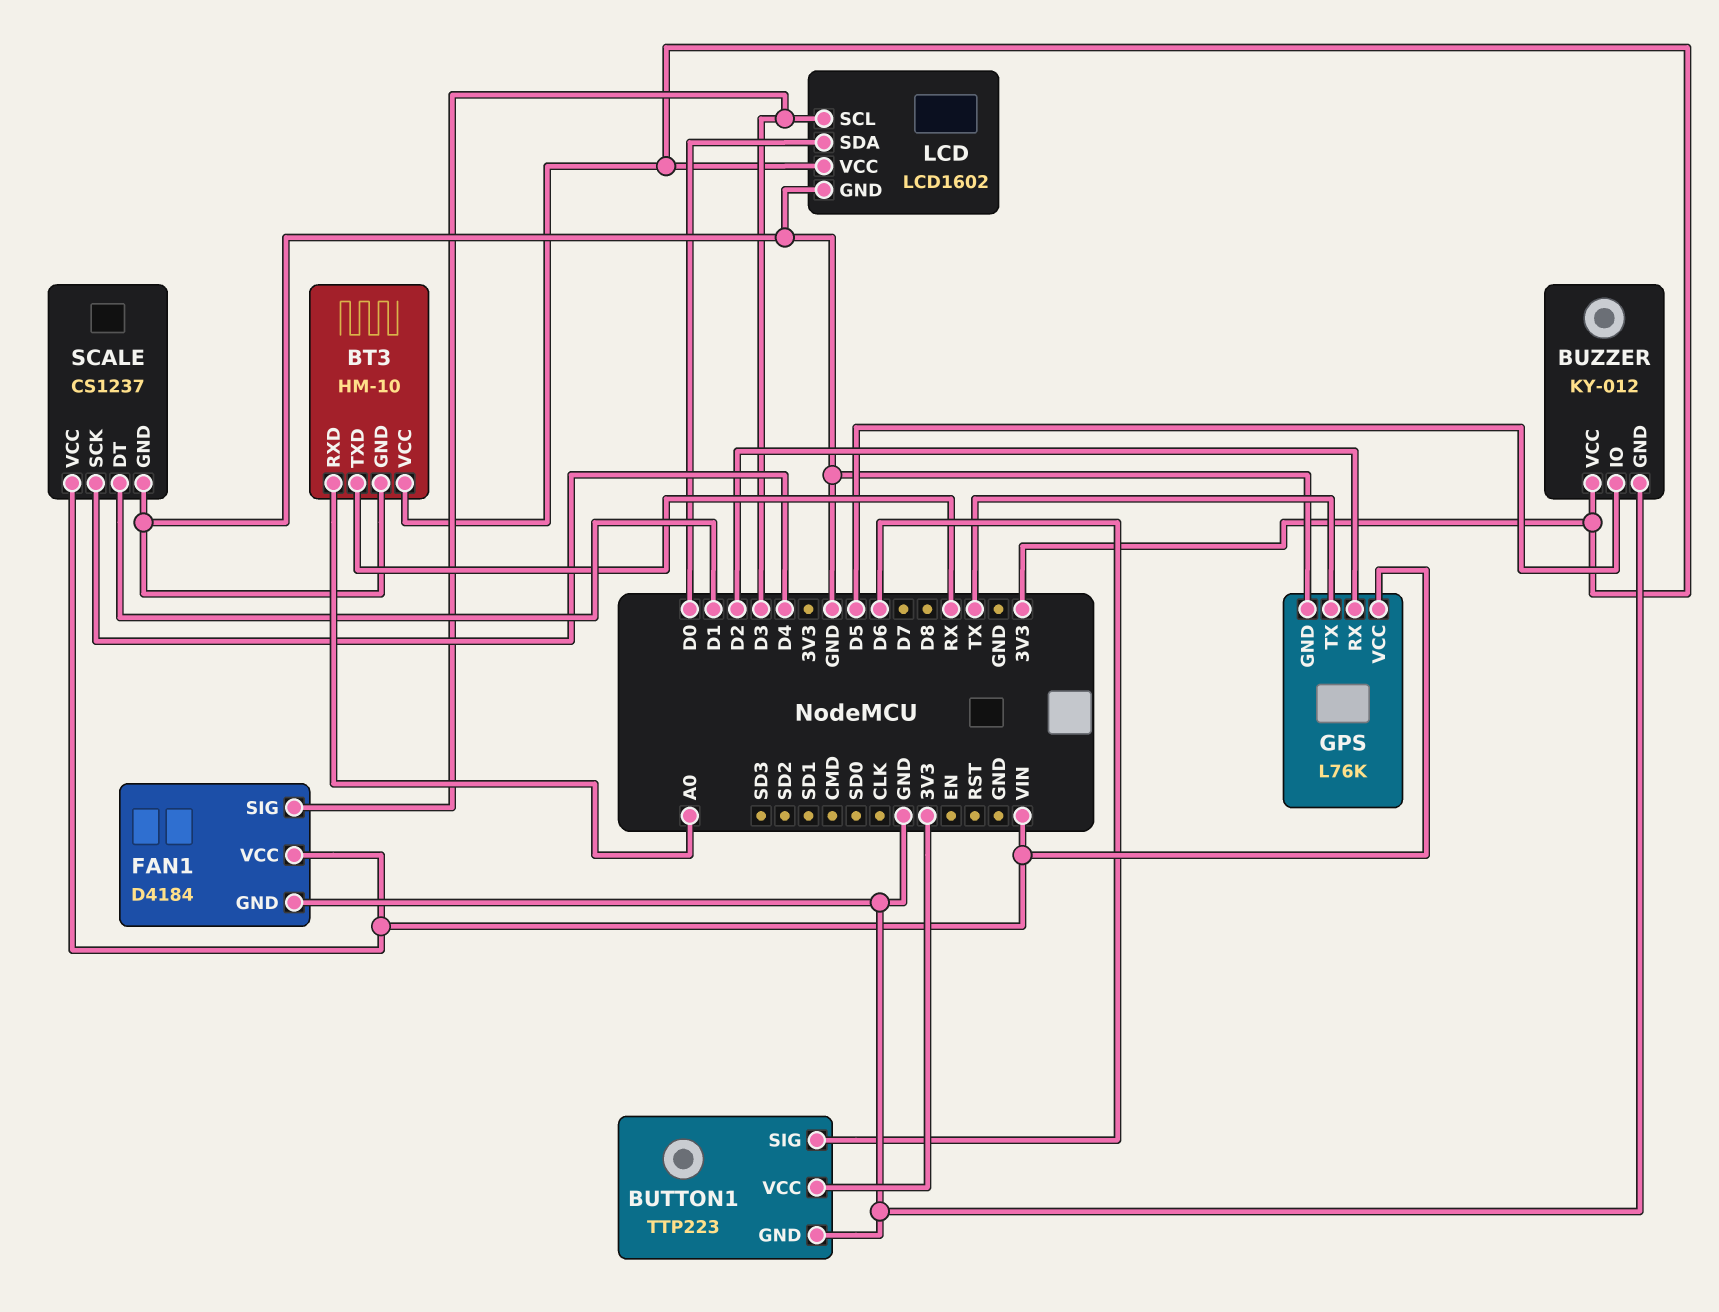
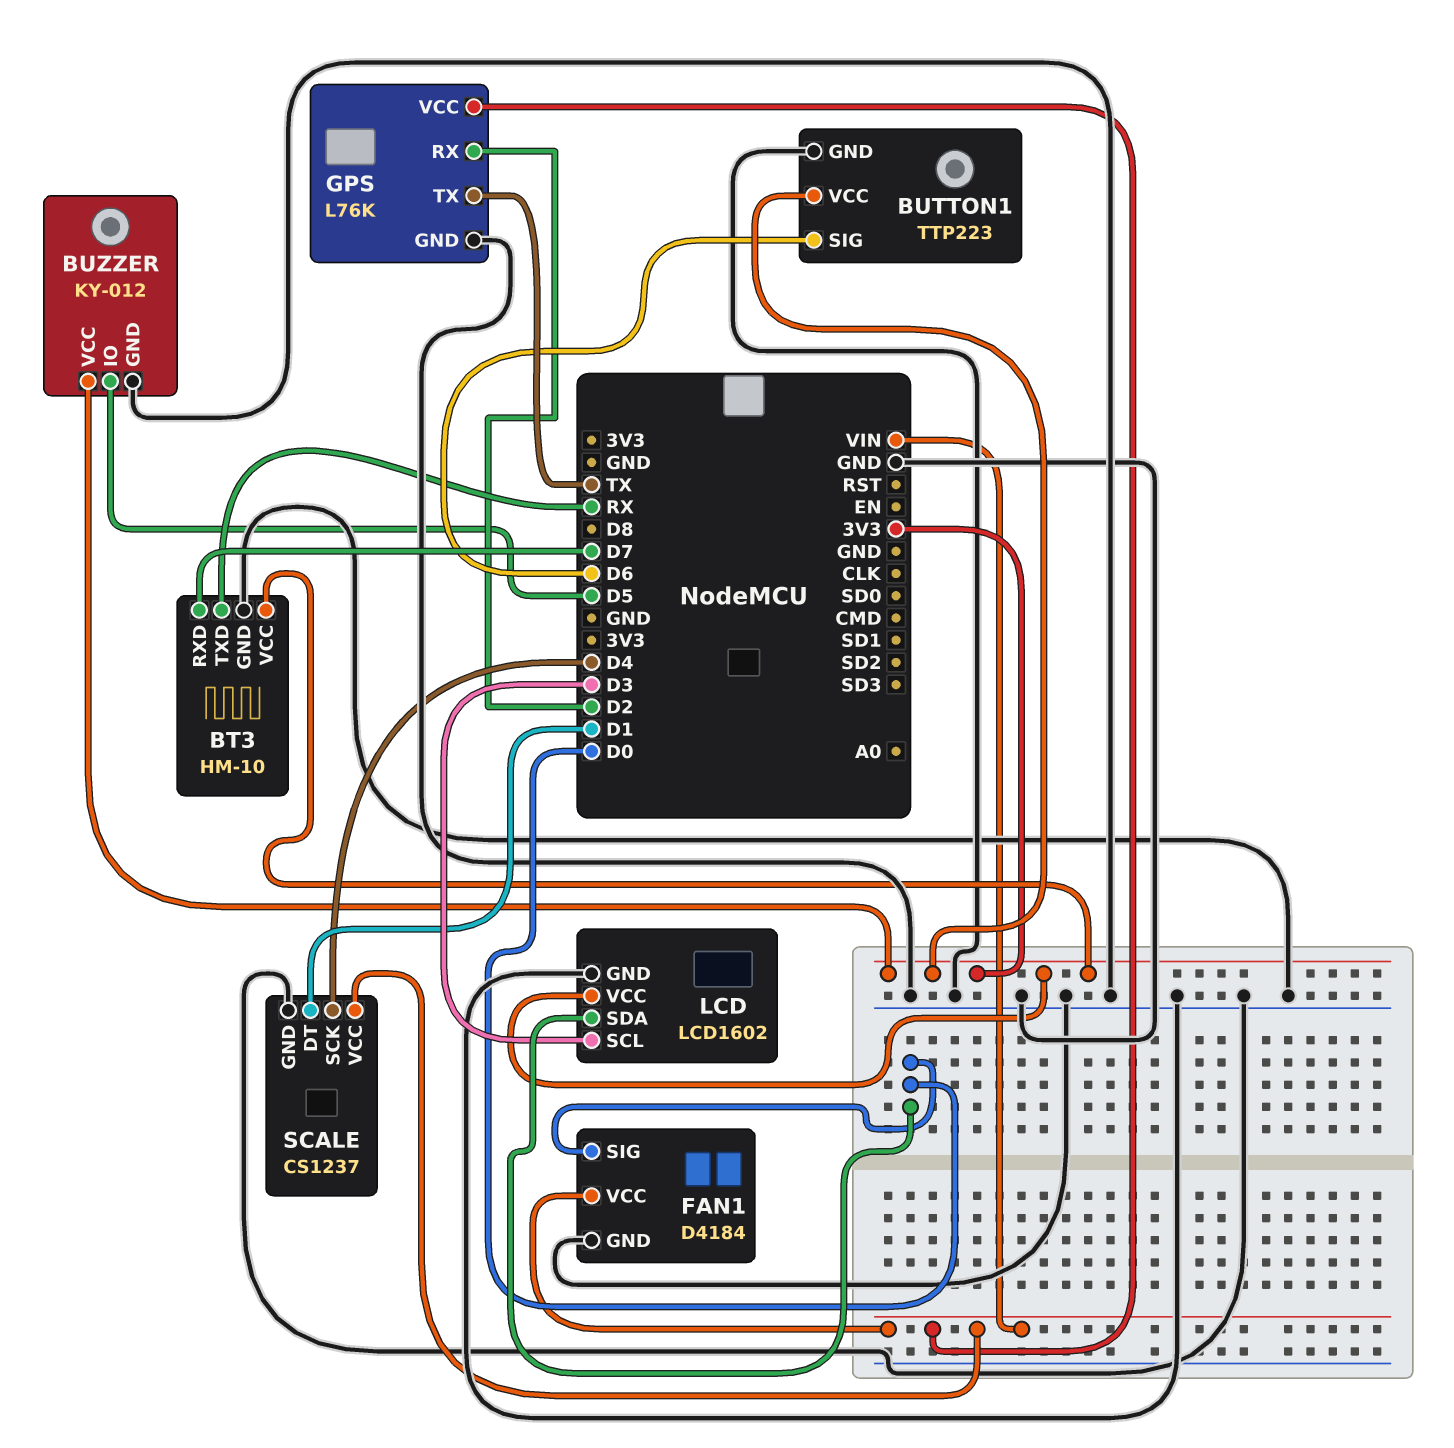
BT3 pin RXD: A0 -> D7
FAN1 pin SIG: D3 -> D0

